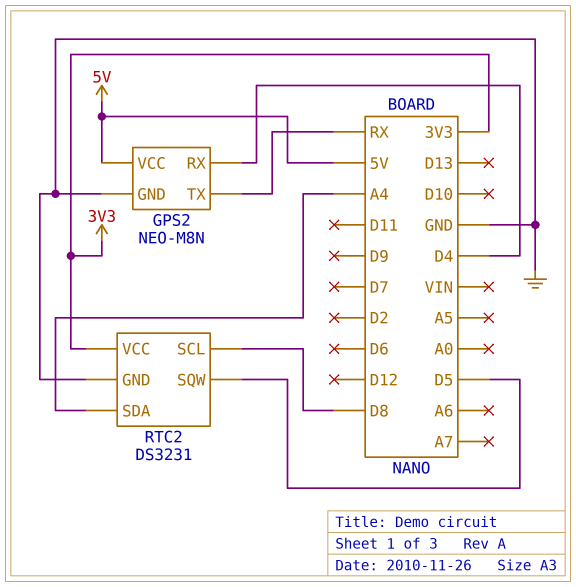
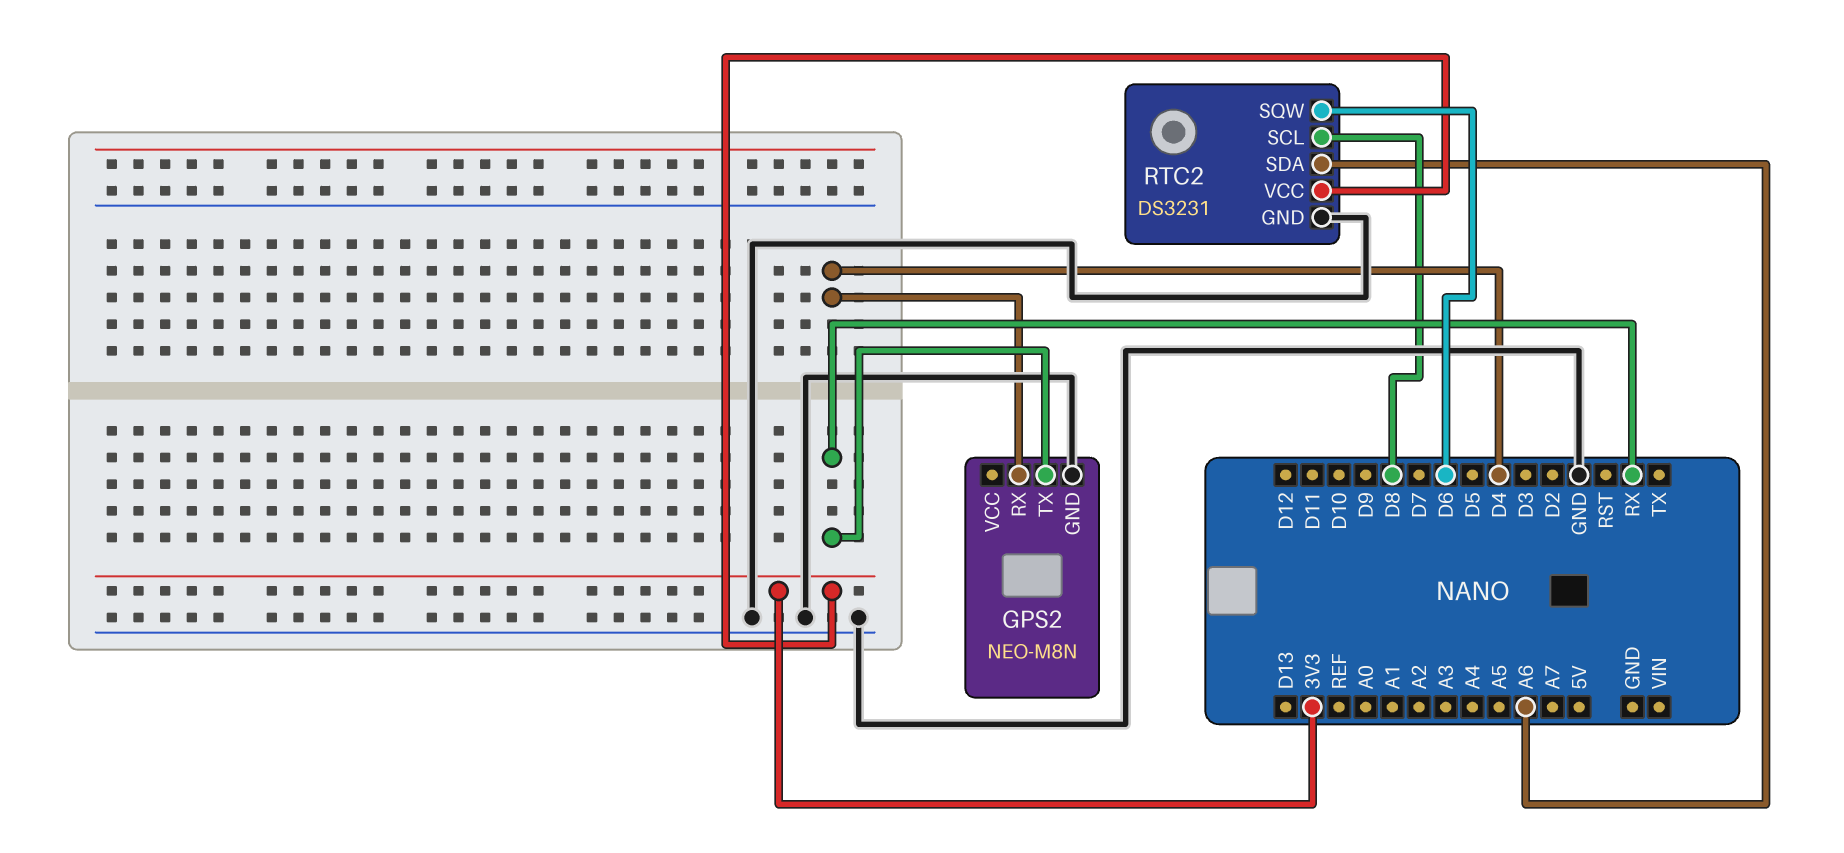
GPS2 pin VCC: 5V -> none
RTC2 pin SDA: A4 -> A6
RTC2 pin SQW: D5 -> D6

